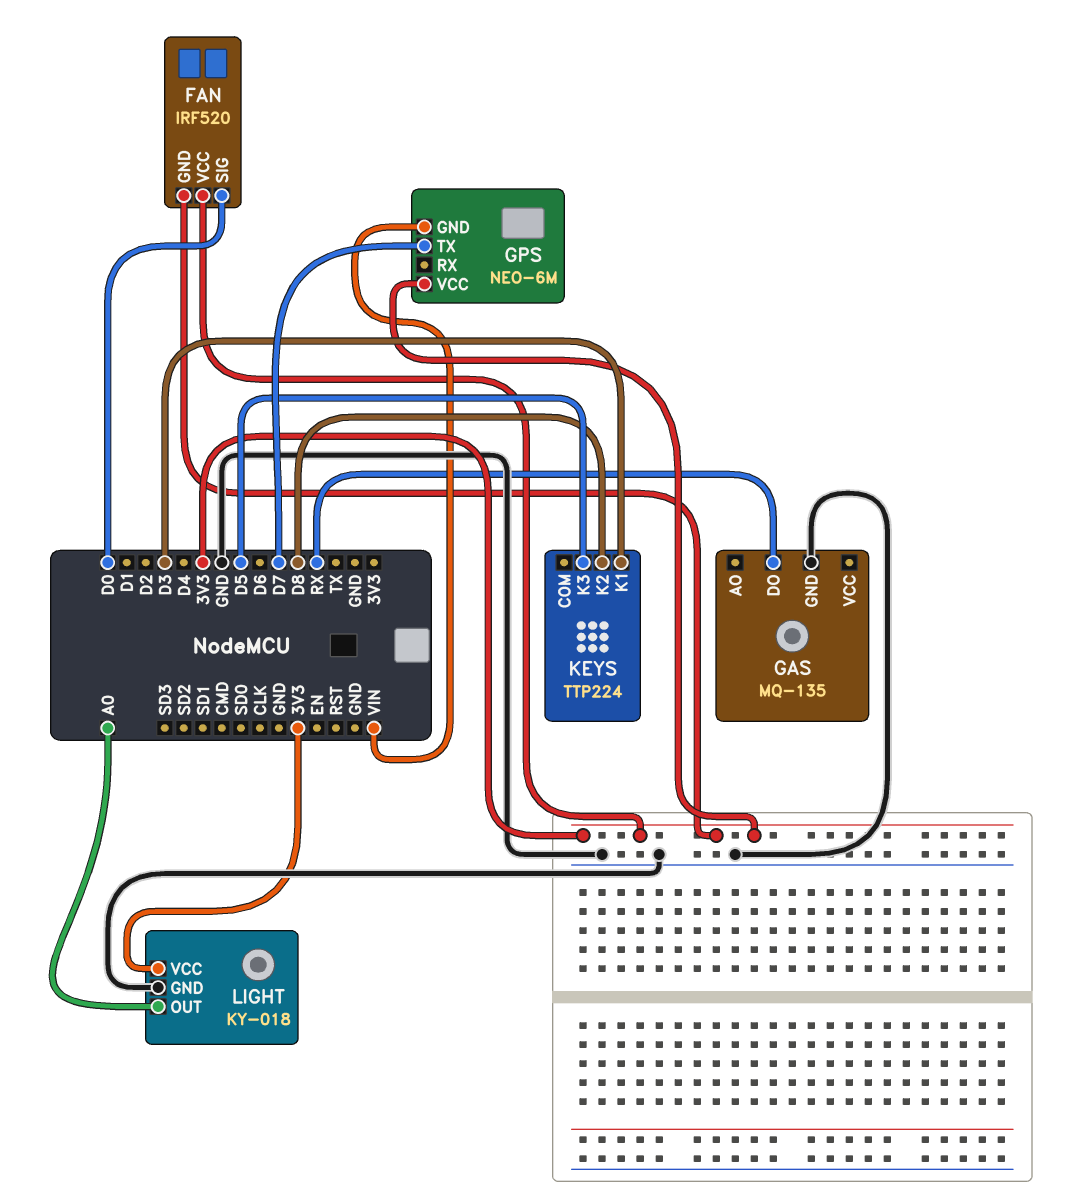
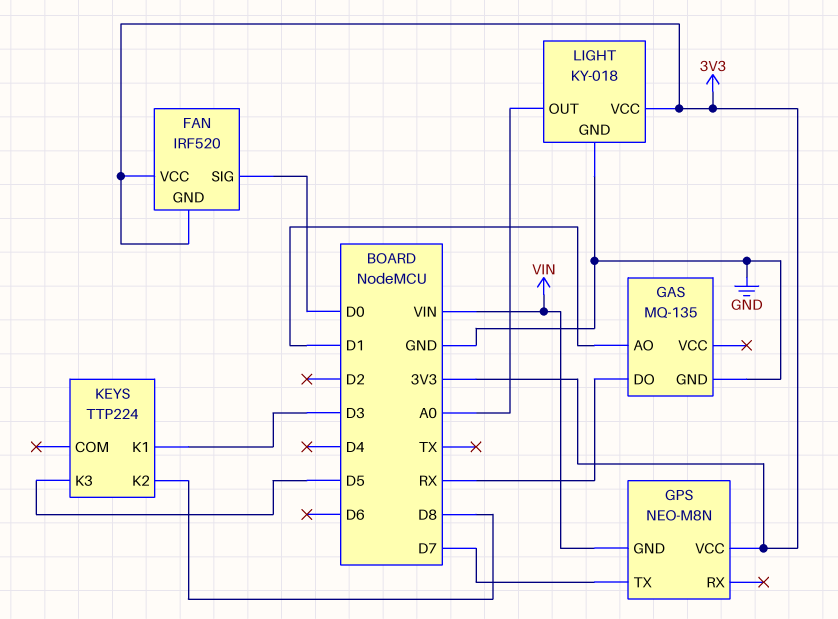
GAS pin AO: none -> D1
GPS: NEO-6M -> NEO-M8N

